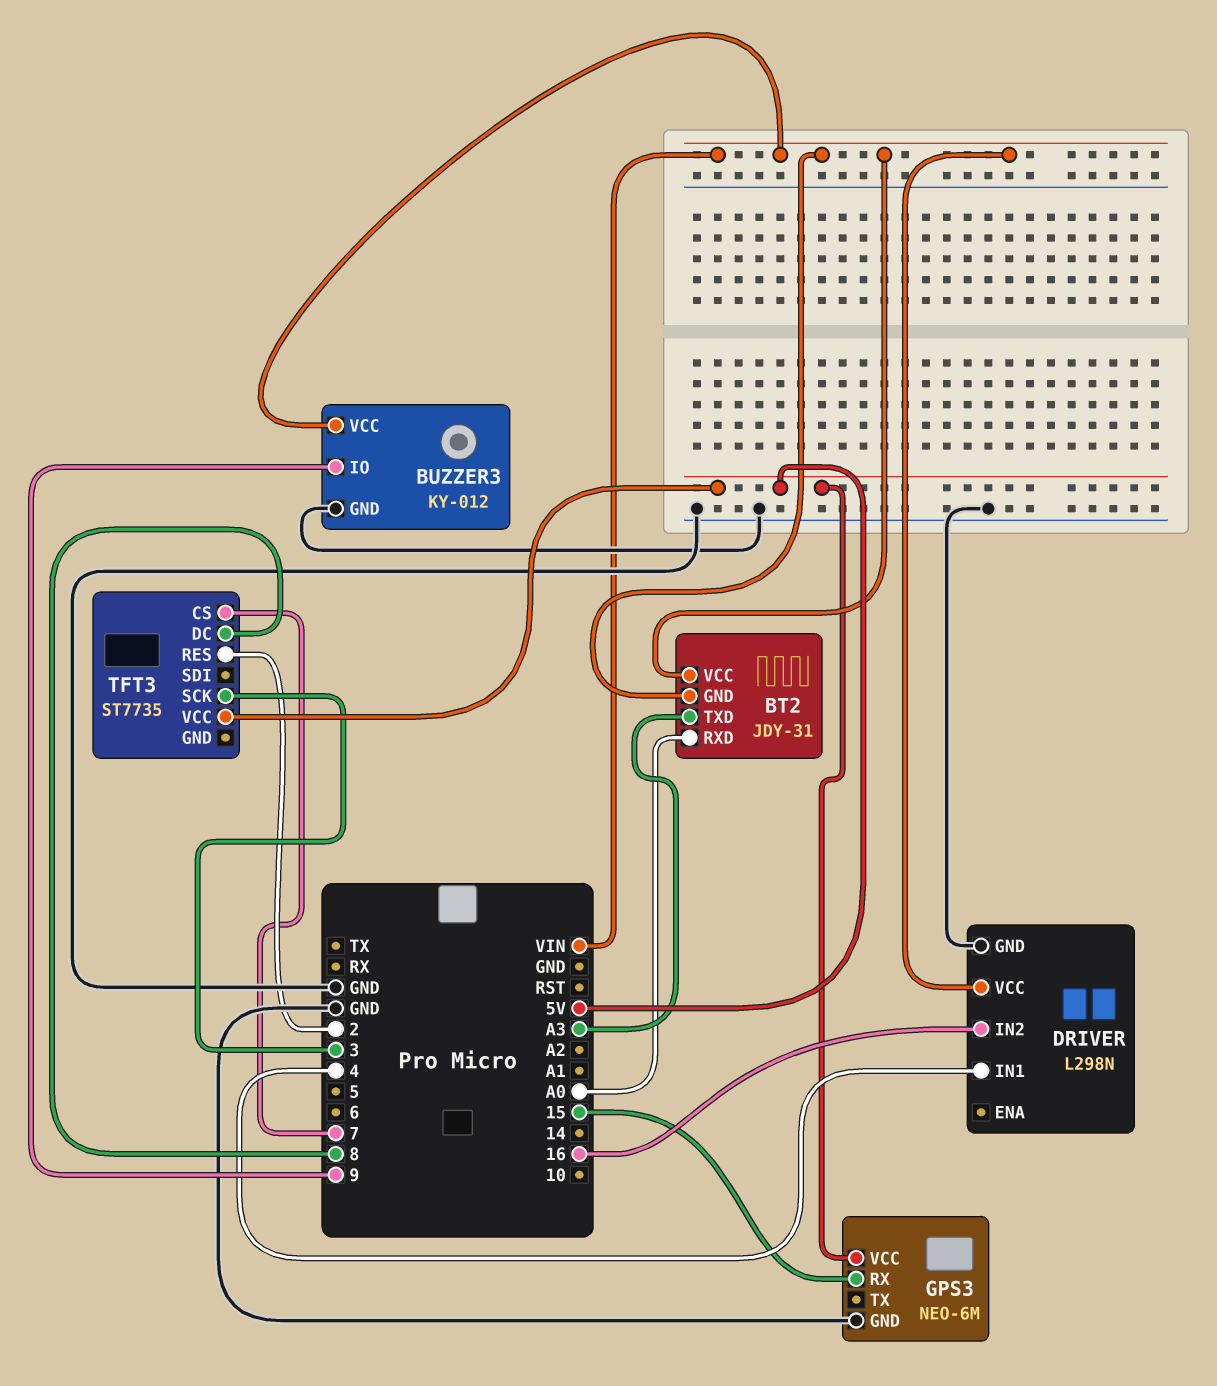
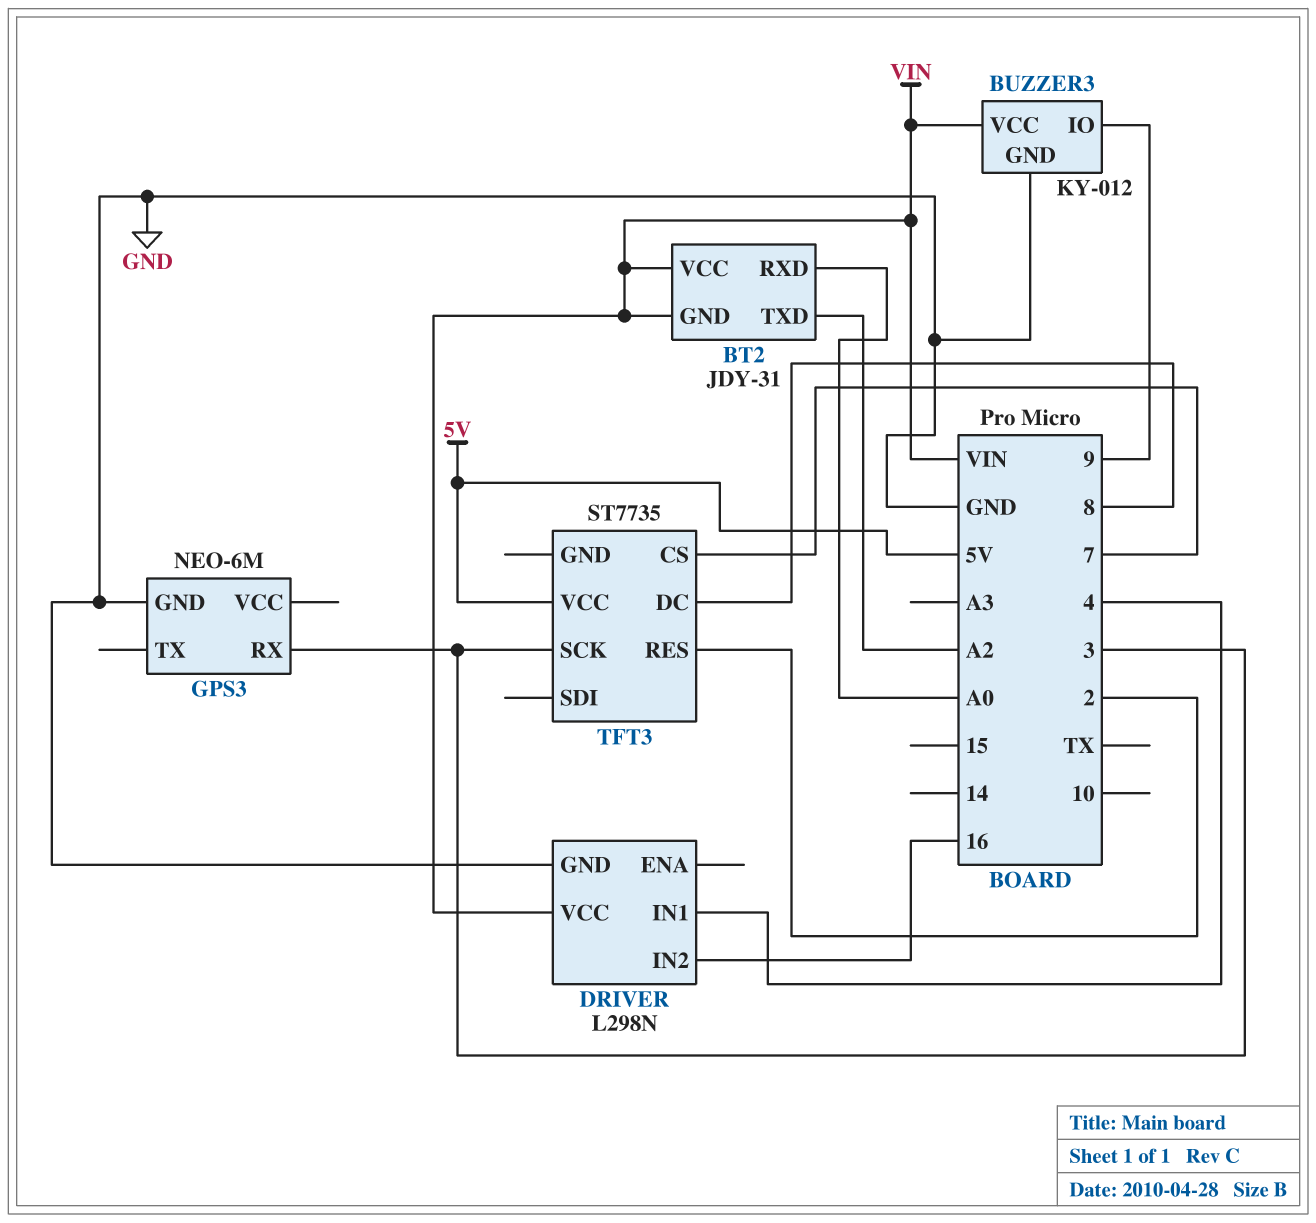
BT2 pin TXD: A3 -> A2
GPS3 pin RX: 15 -> 3
GPS3 pin VCC: 5V -> none

